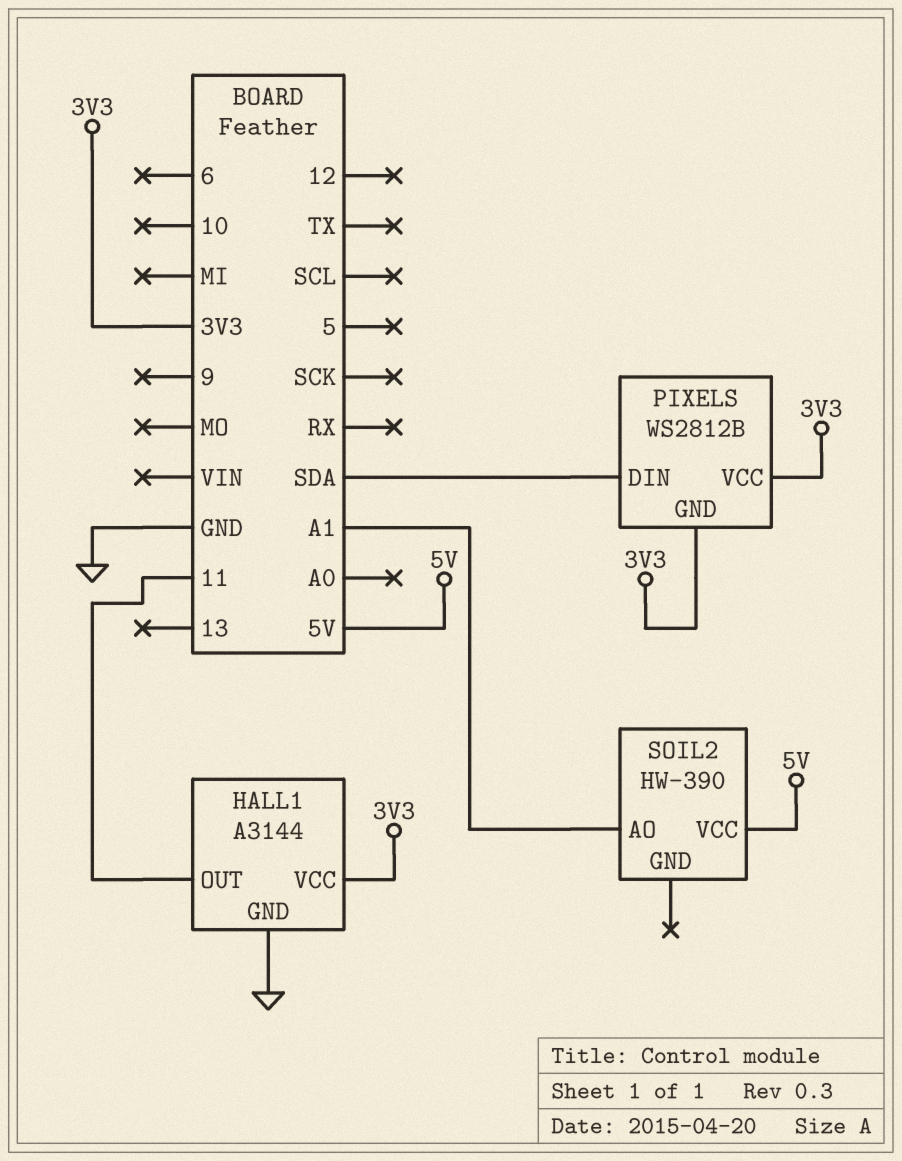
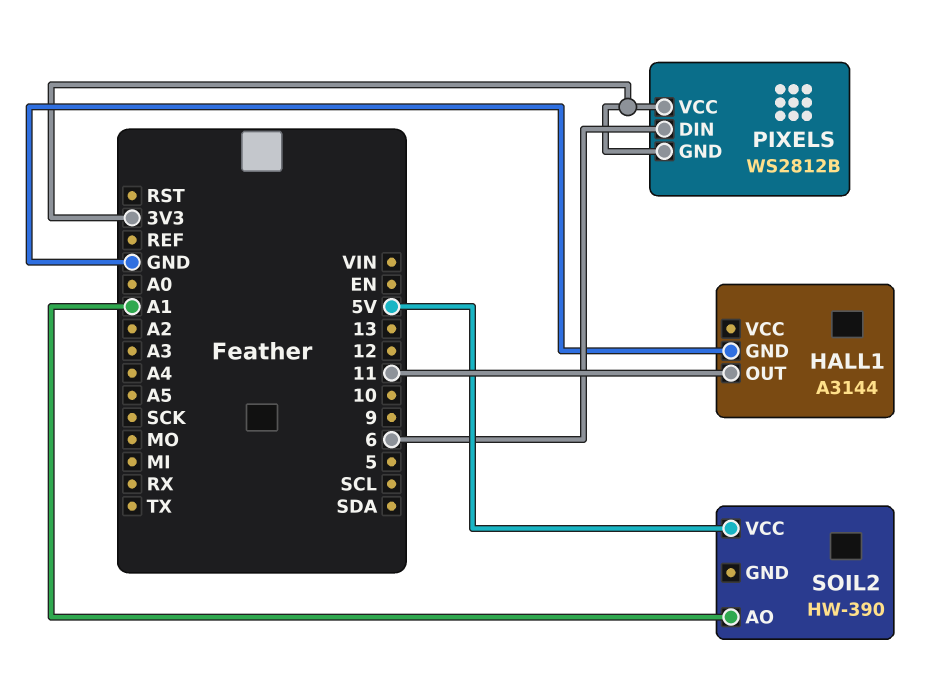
HALL1 pin VCC: 3V3 -> none
PIXELS pin DIN: SDA -> 6

